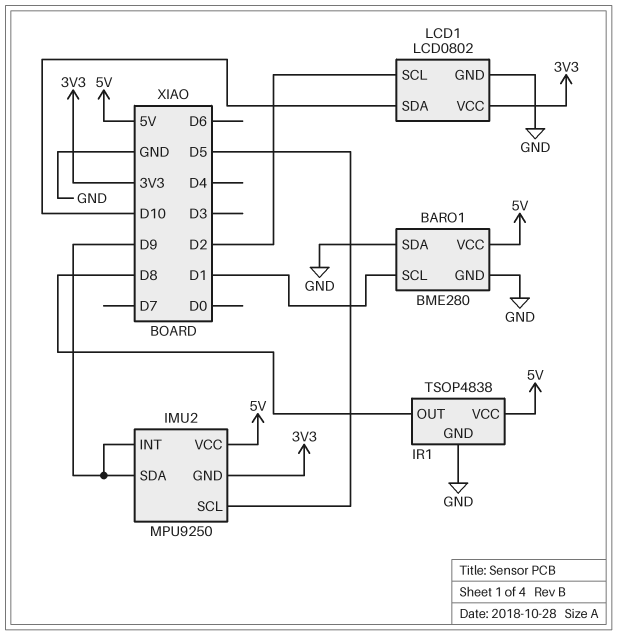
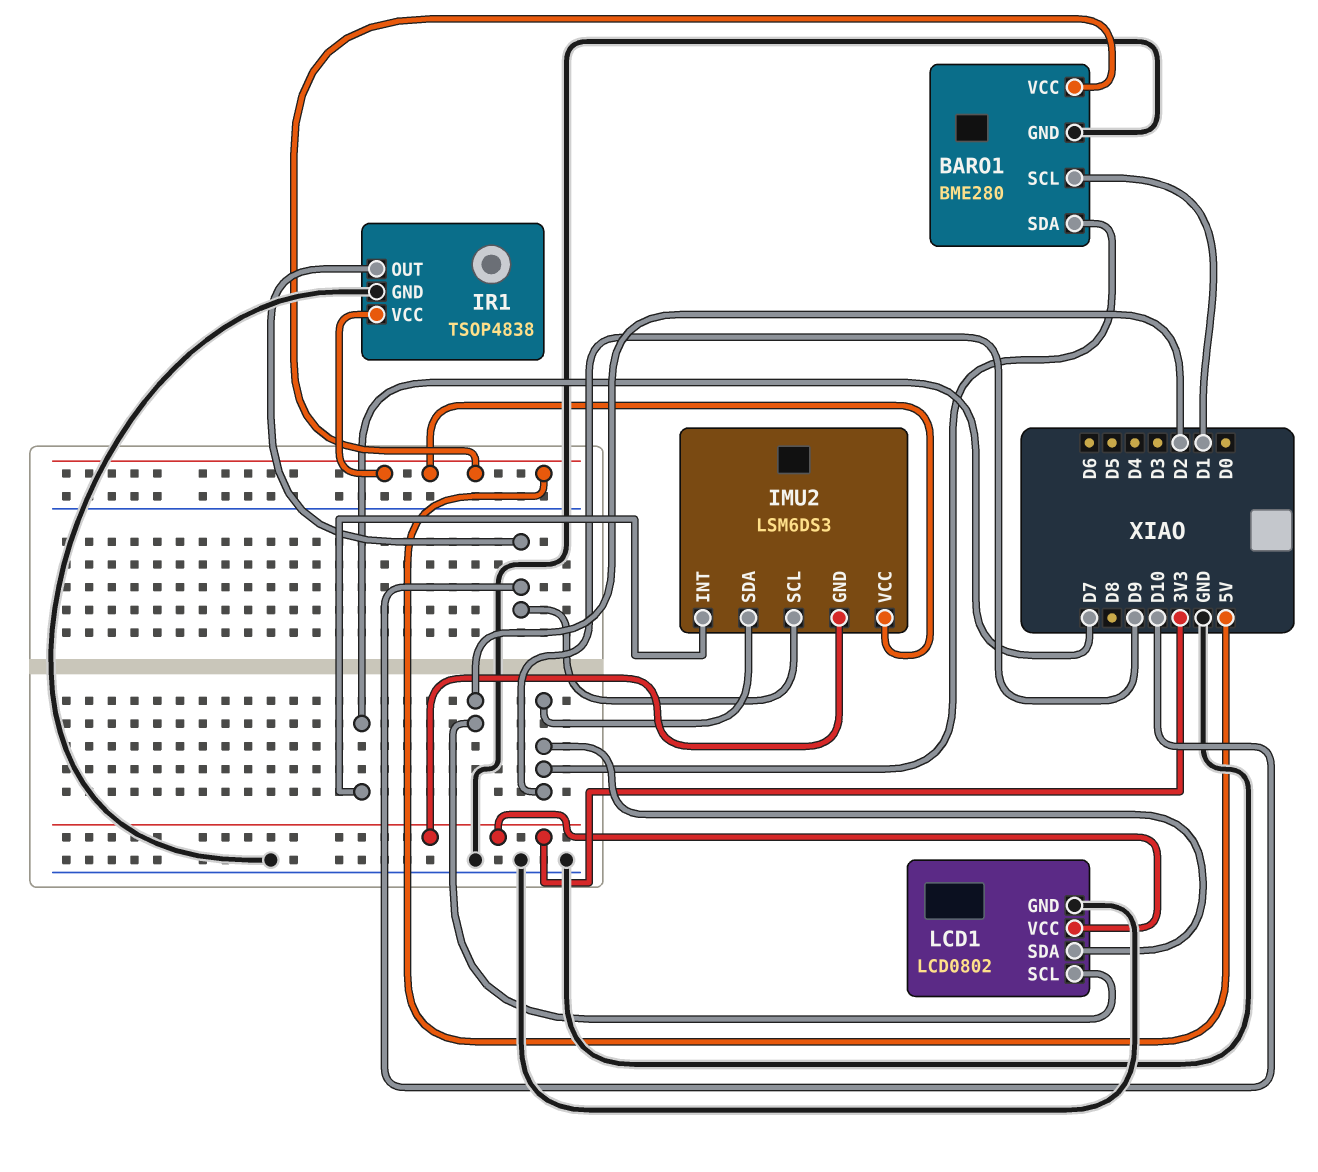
BARO1 pin SDA: GND -> D9
IMU2: MPU9250 -> LSM6DS3
IMU2 pin INT: D9 -> D7
IMU2 pin SCL: D5 -> D10
IR1 pin OUT: D8 -> D10
LCD1 pin SDA: D10 -> D9

